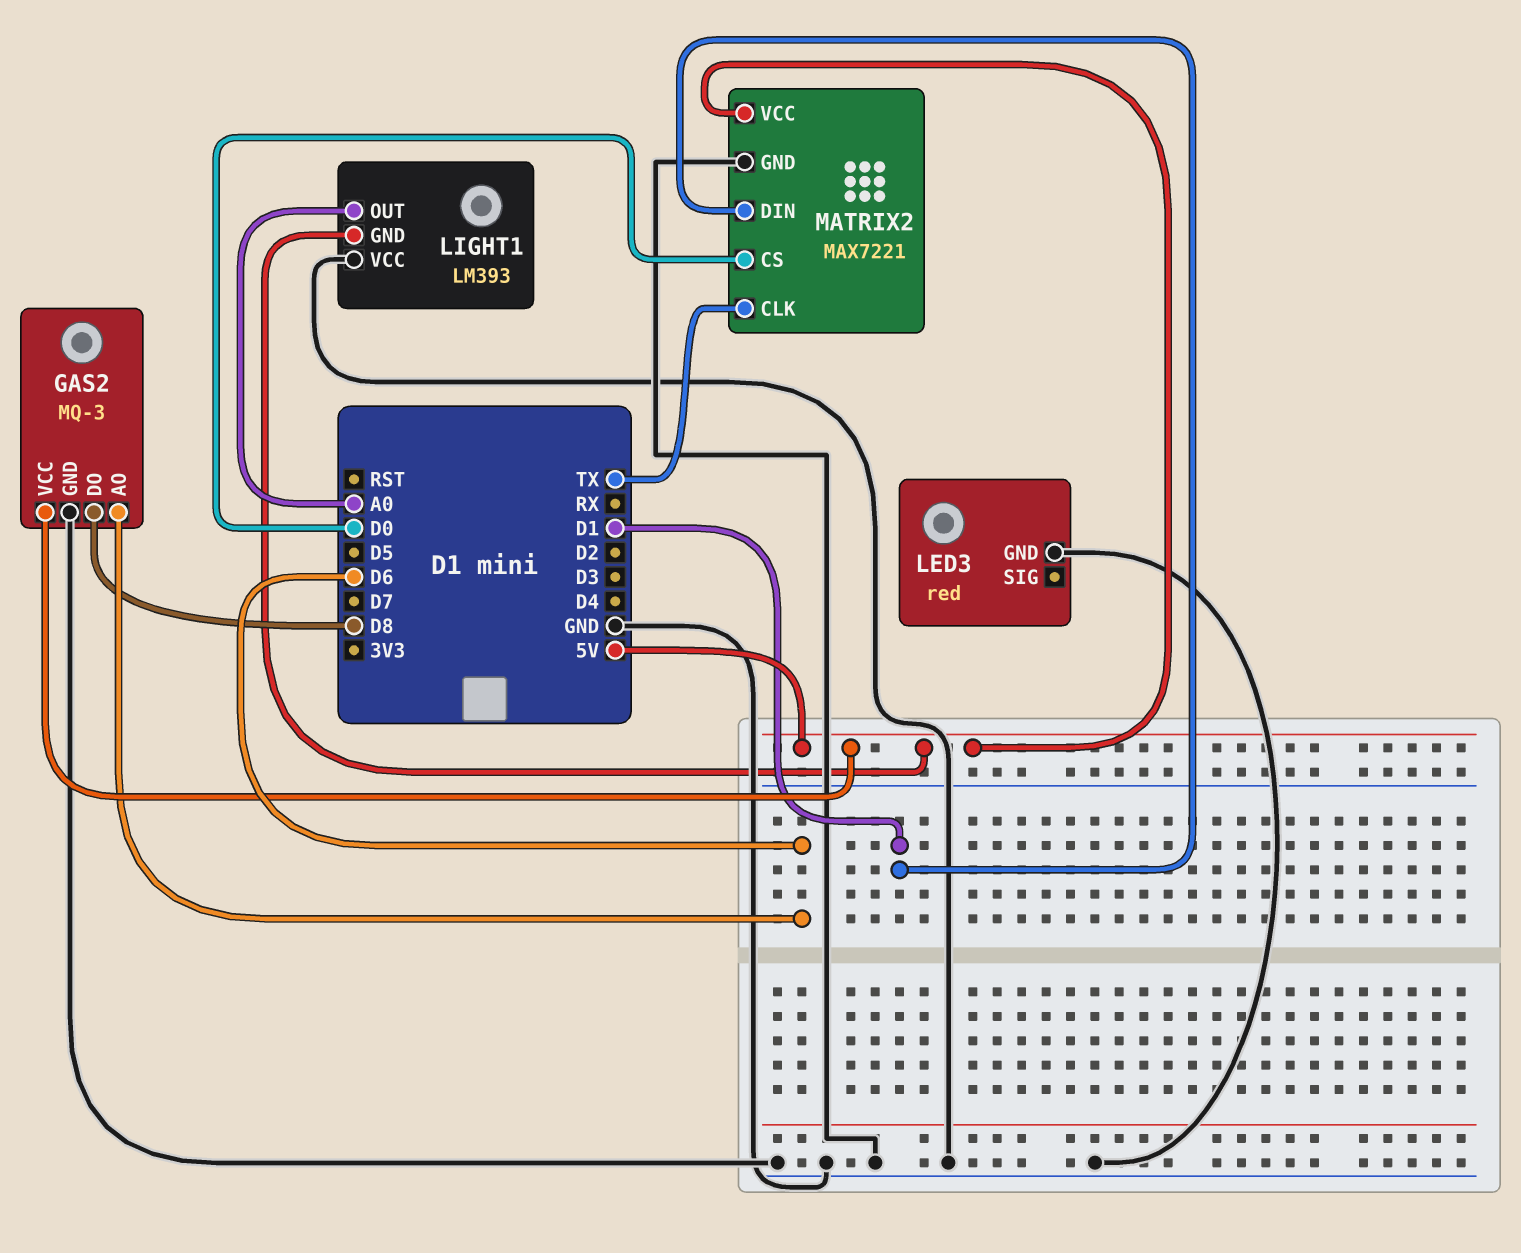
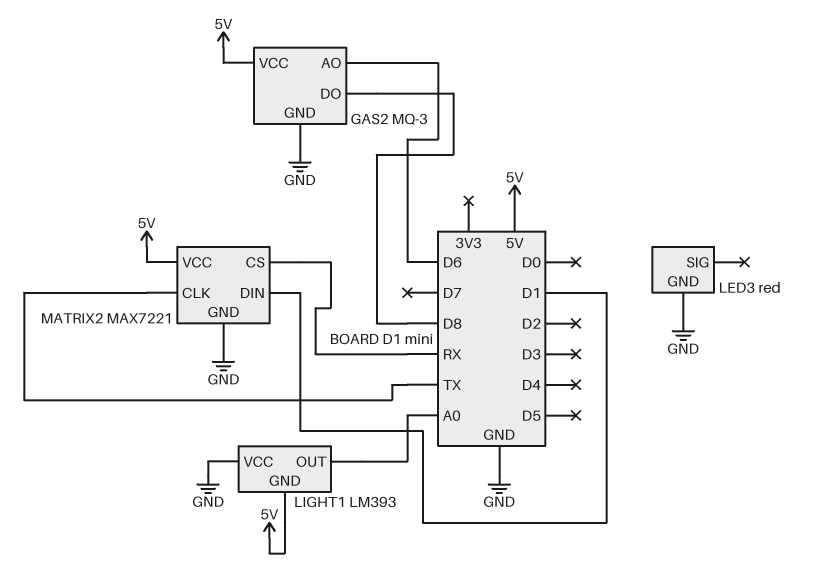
MATRIX2 pin CS: D0 -> RX

